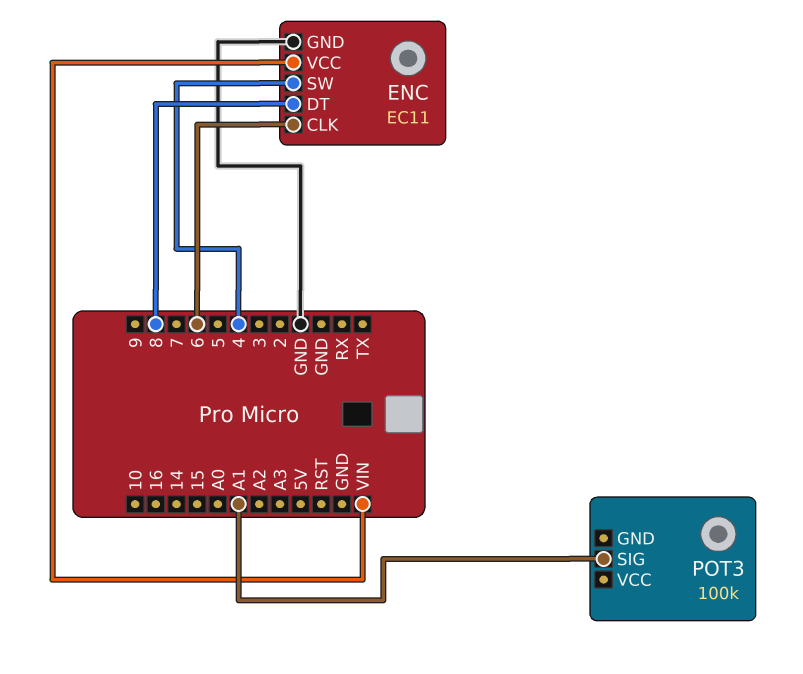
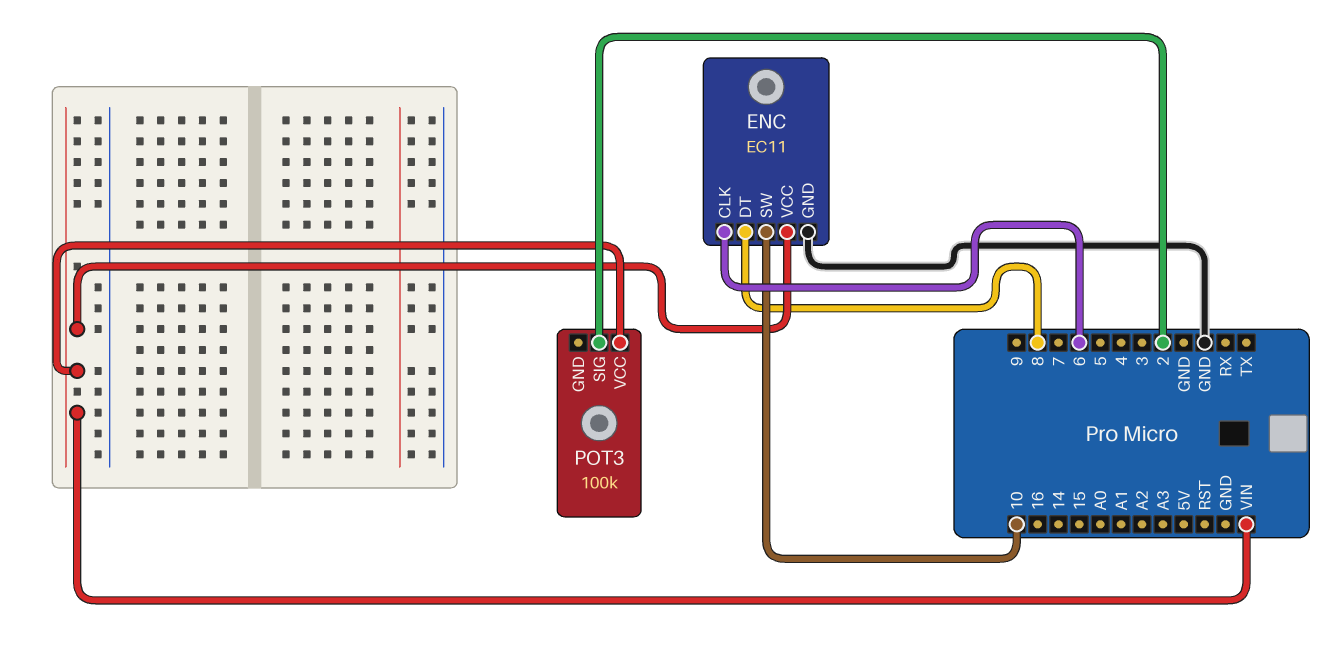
ENC pin SW: 4 -> 10
POT3 pin SIG: A1 -> 2
POT3 pin VCC: none -> VIN

